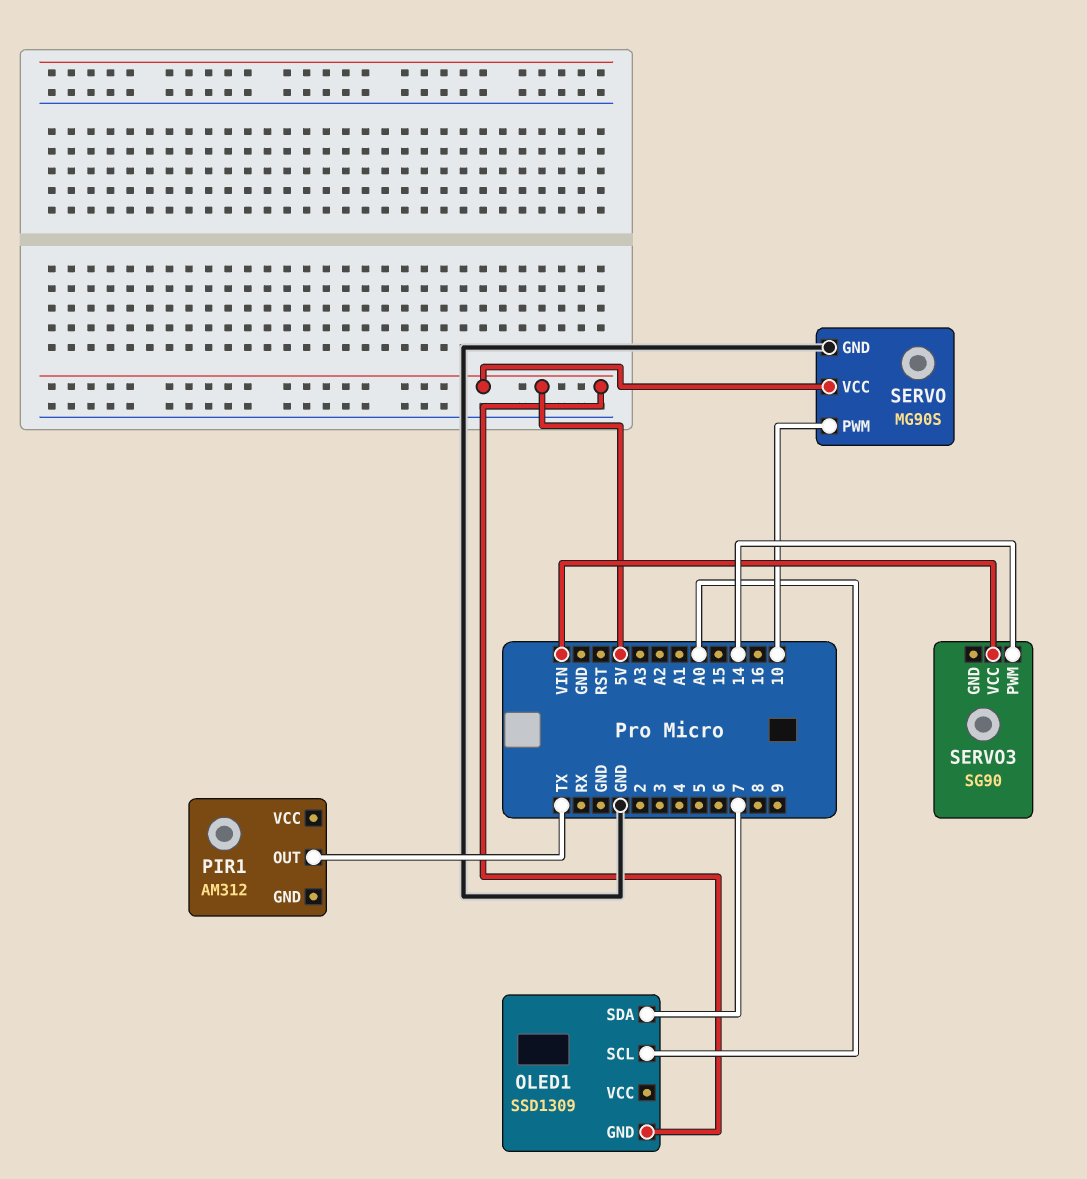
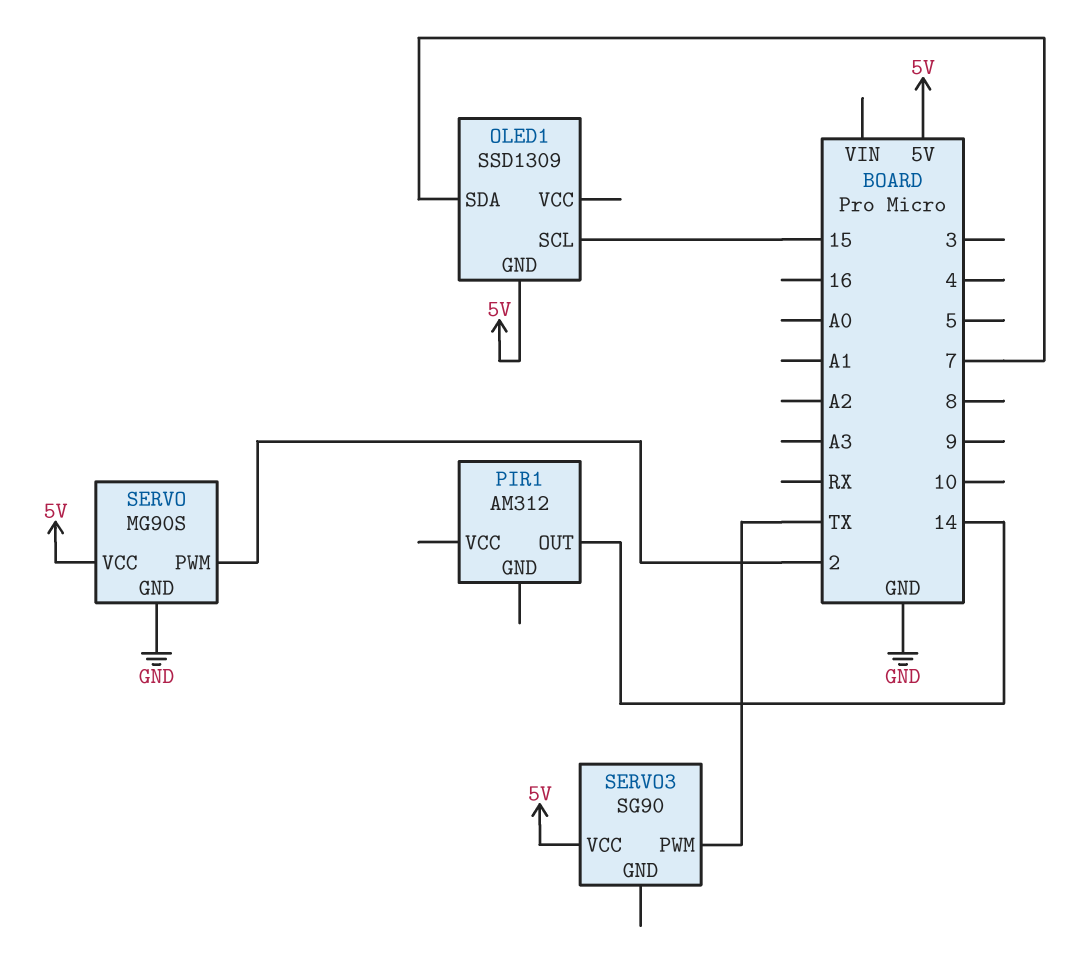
OLED1 pin SCL: A0 -> 15
PIR1 pin OUT: TX -> 14
SERVO pin PWM: 10 -> 2
SERVO3 pin PWM: 14 -> TX
SERVO3 pin VCC: VIN -> 5V

